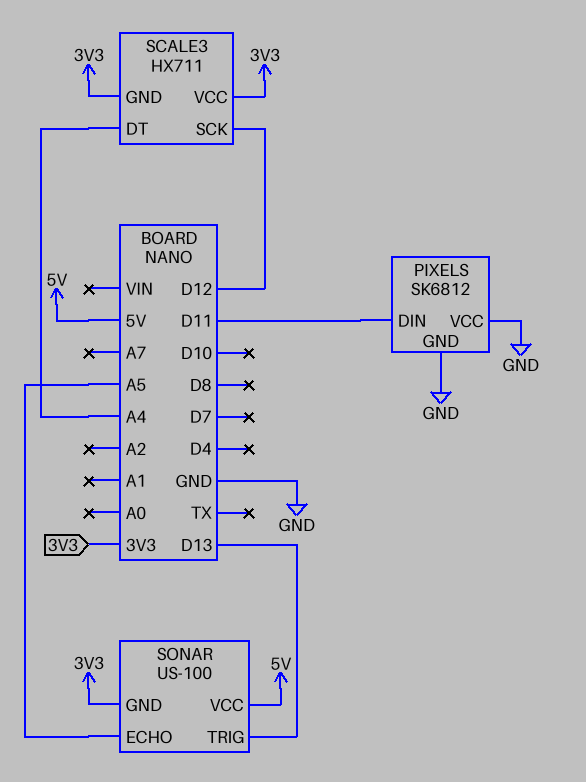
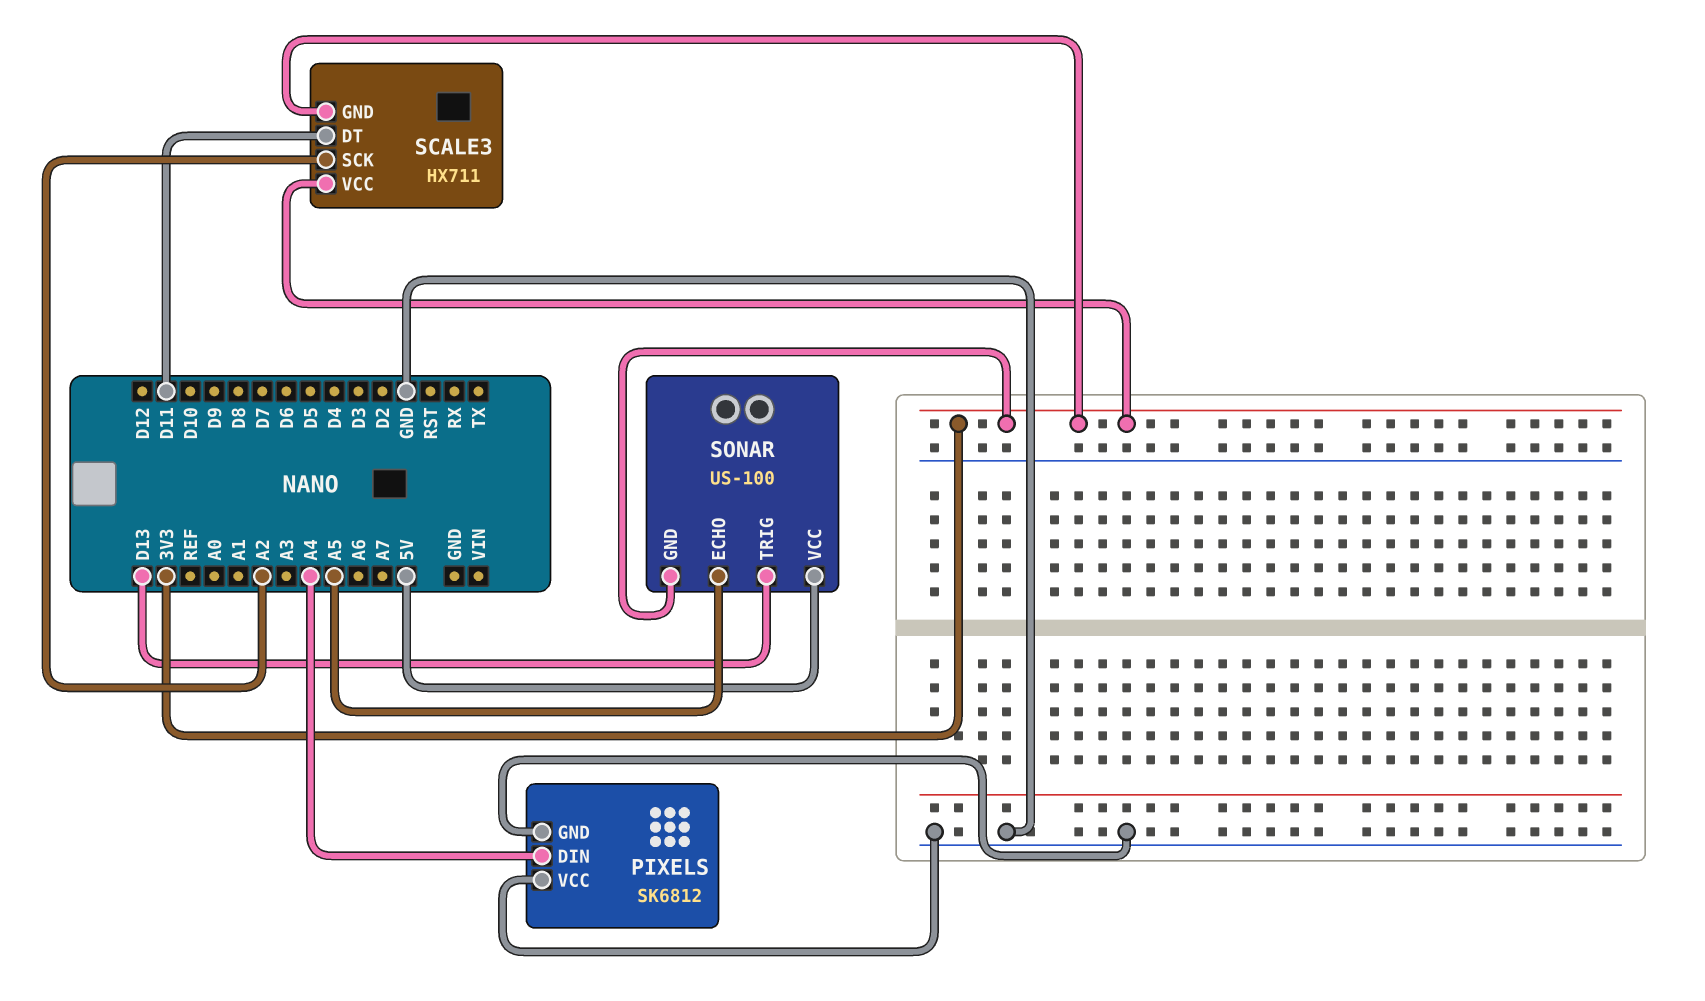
PIXELS pin DIN: D11 -> A4
SCALE3 pin DT: A4 -> D11
SCALE3 pin SCK: D12 -> A2

